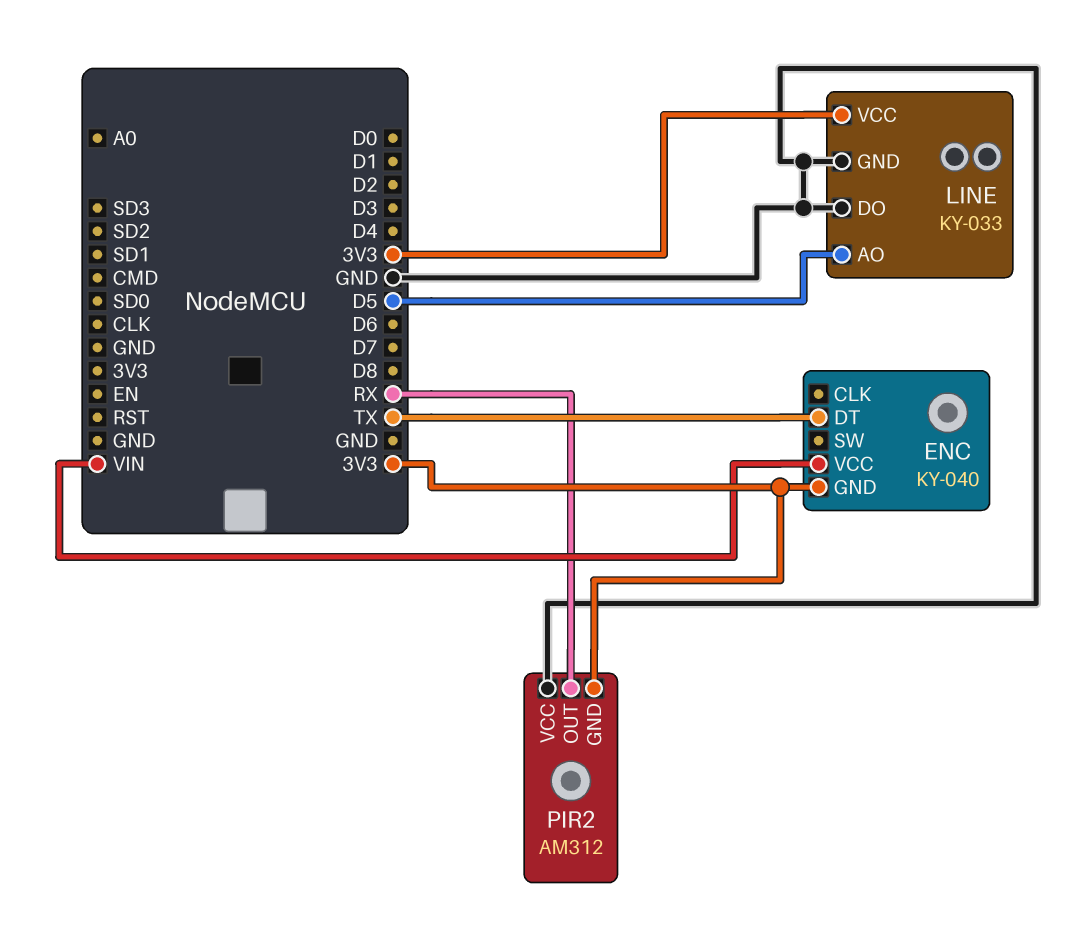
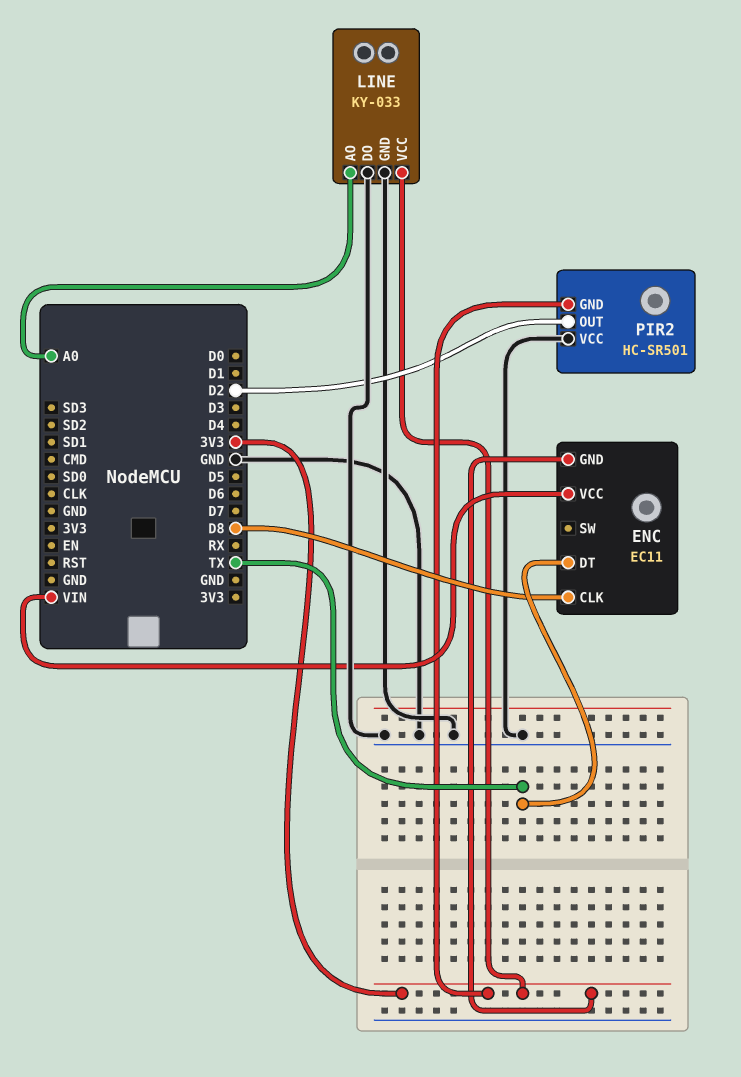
ENC: KY-040 -> EC11
ENC pin CLK: none -> D8
LINE pin AO: D5 -> A0
PIR2: AM312 -> HC-SR501
PIR2 pin OUT: RX -> D2

